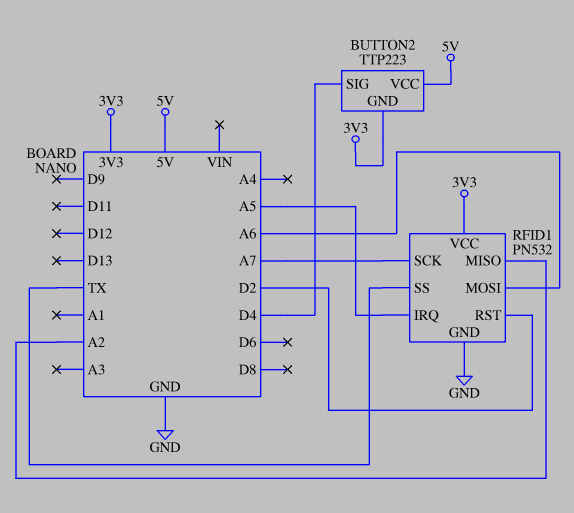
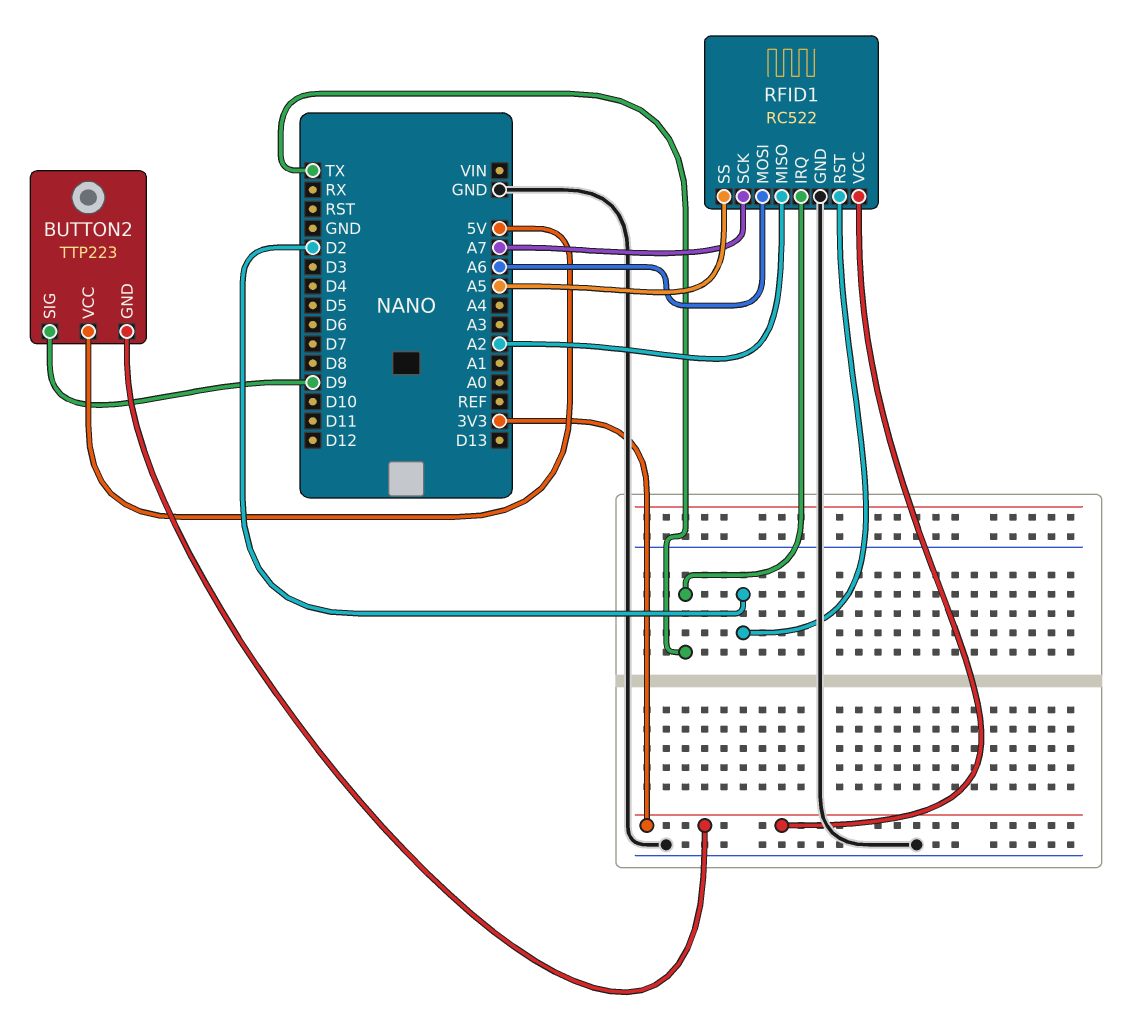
BUTTON2 pin SIG: D4 -> D9
RFID1: PN532 -> RC522
RFID1 pin IRQ: A5 -> TX
RFID1 pin SS: TX -> A5

